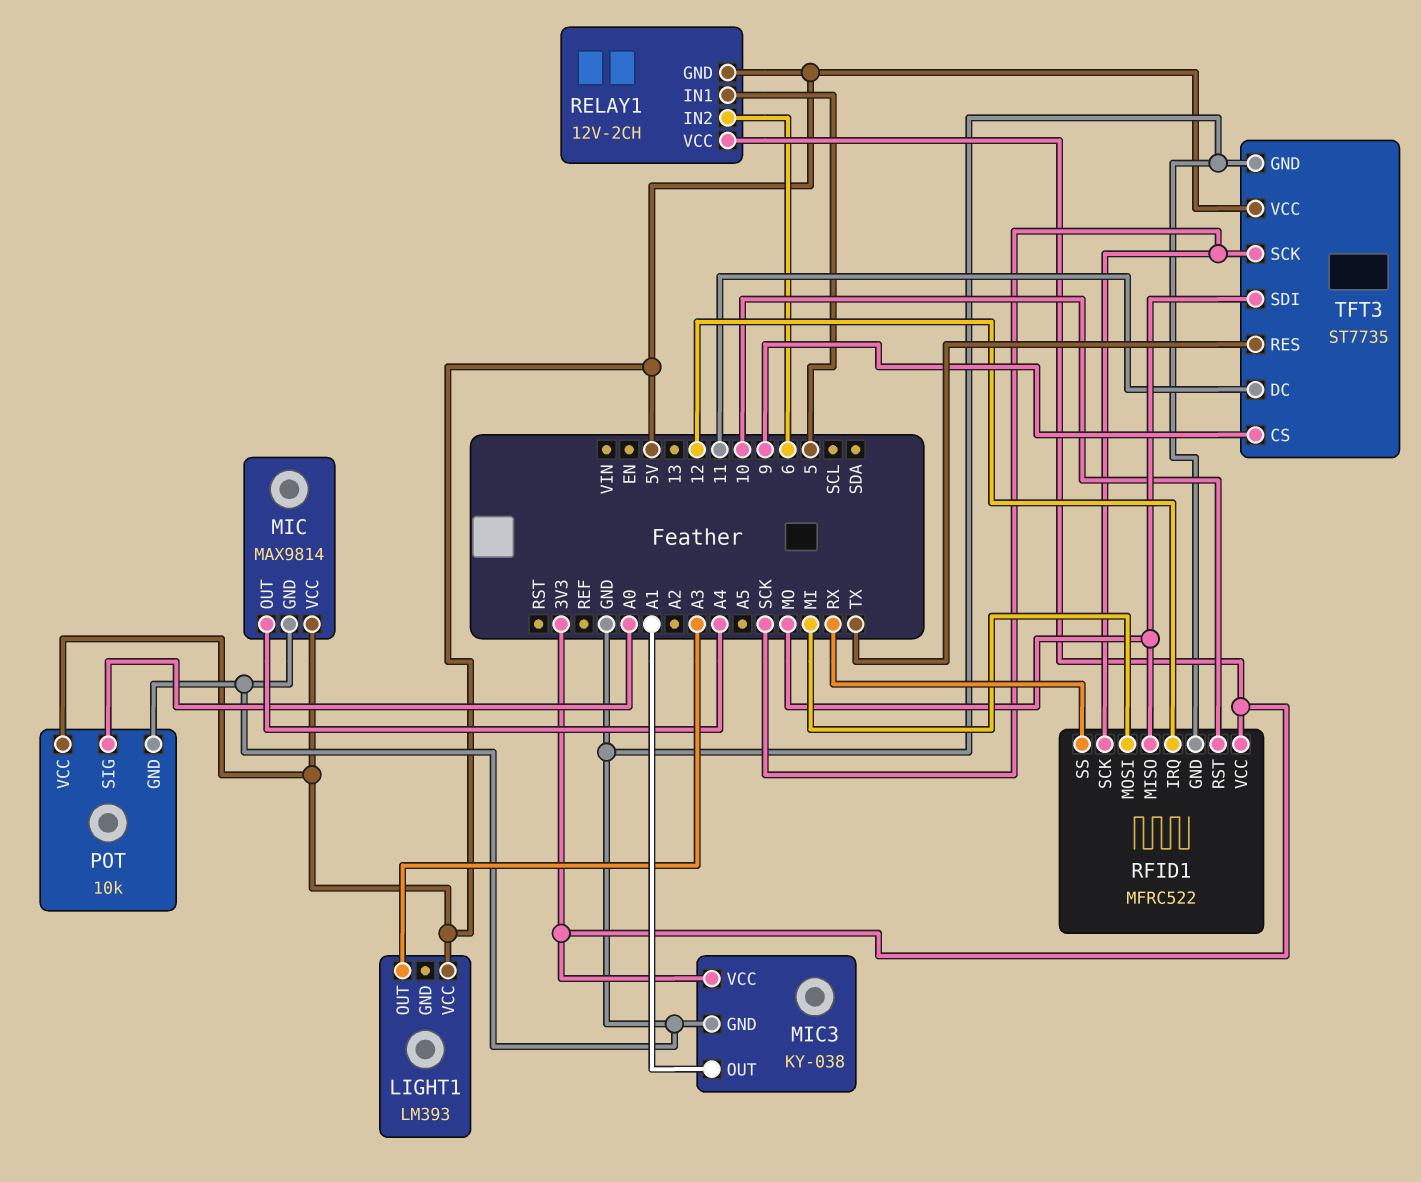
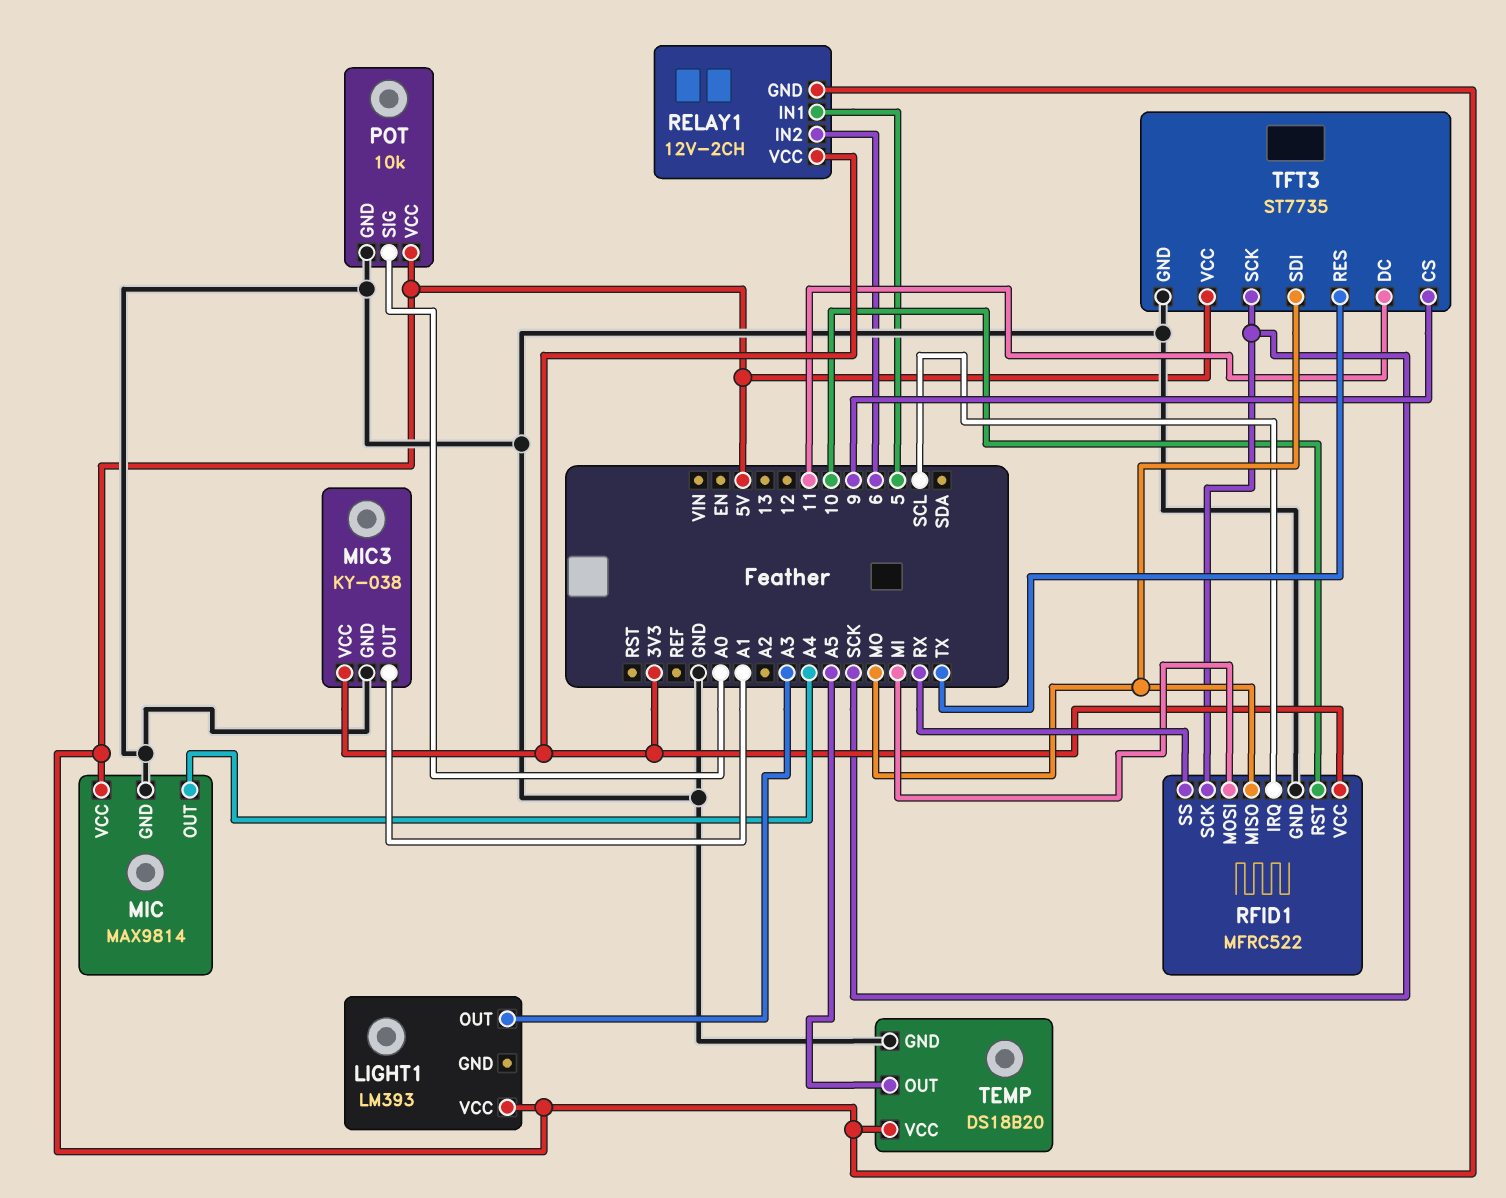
RFID1 pin IRQ: 12 -> SCL
TEMP: none -> DS18B20
TEMP pin GND: none -> GND
TEMP pin OUT: none -> A5
TEMP pin VCC: none -> 5V

